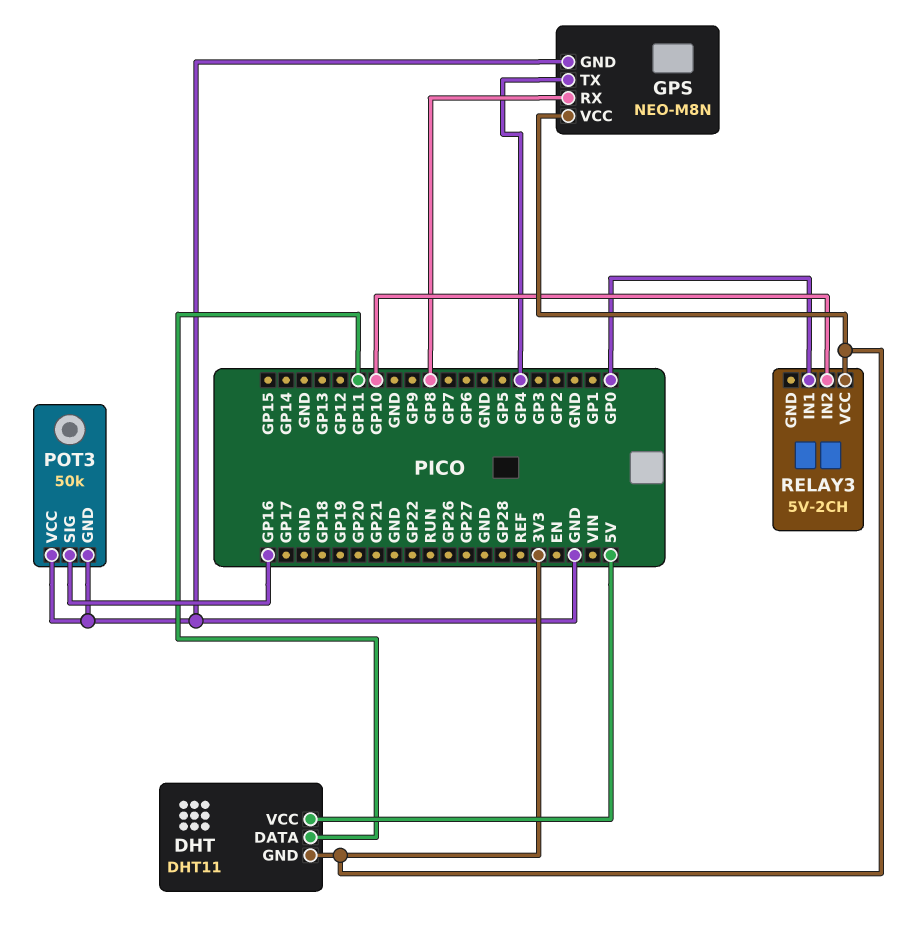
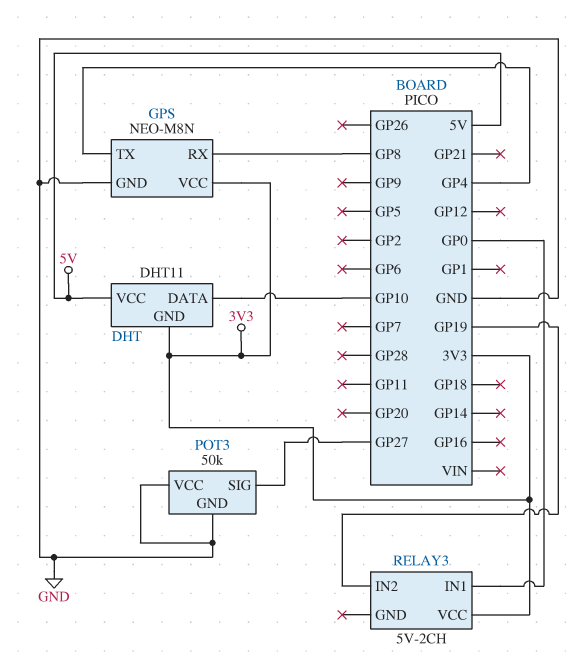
DHT pin DATA: GP11 -> GP10
POT3 pin SIG: GP16 -> GP27
RELAY3 pin IN2: GP10 -> GP19

